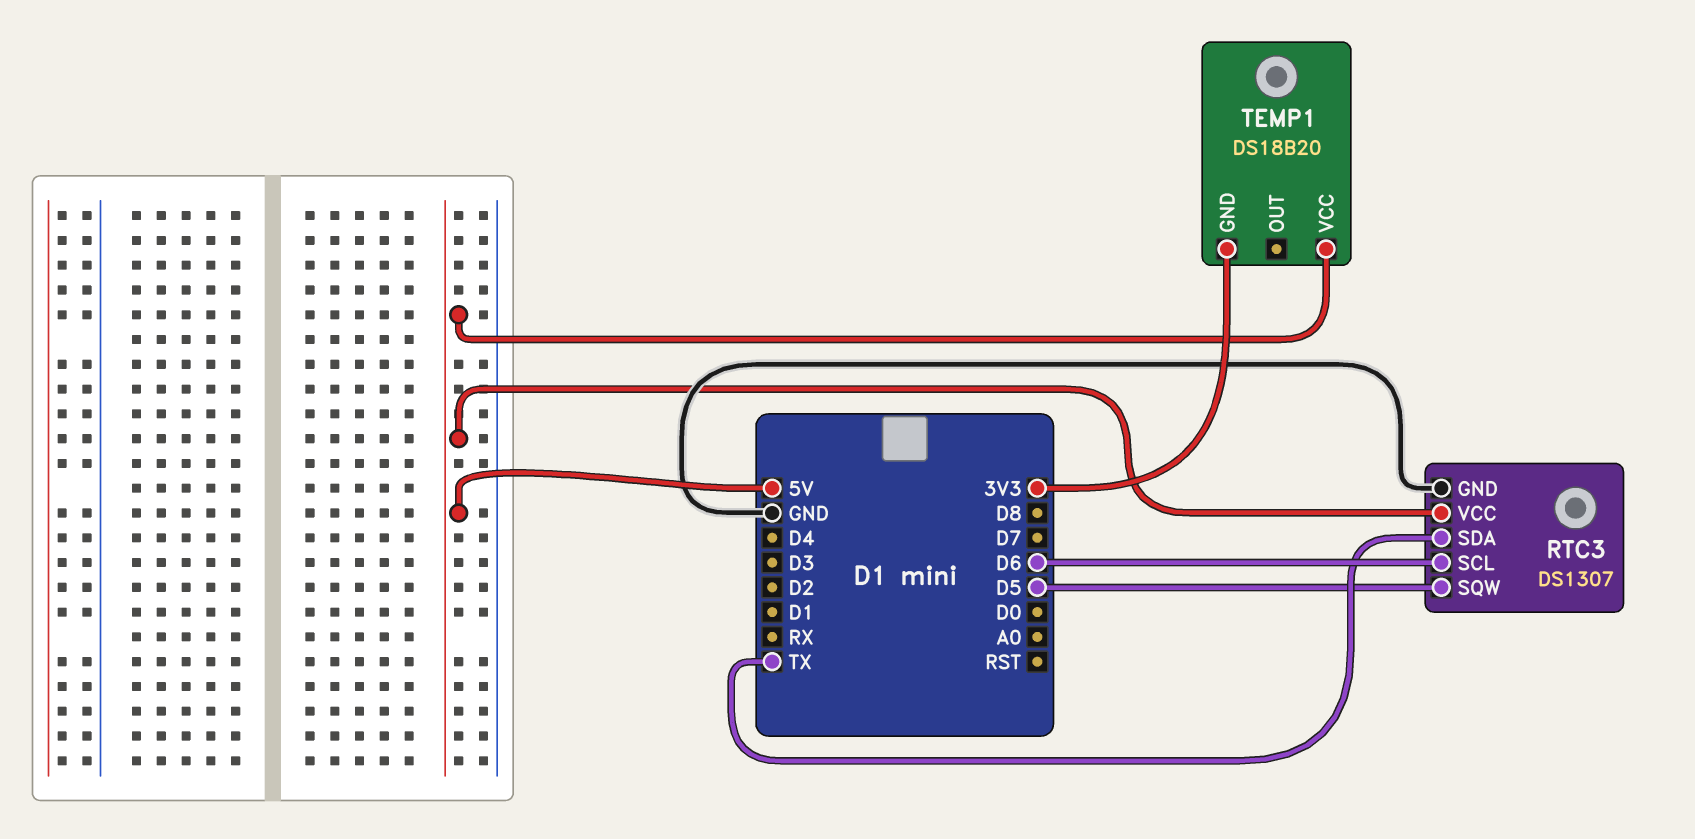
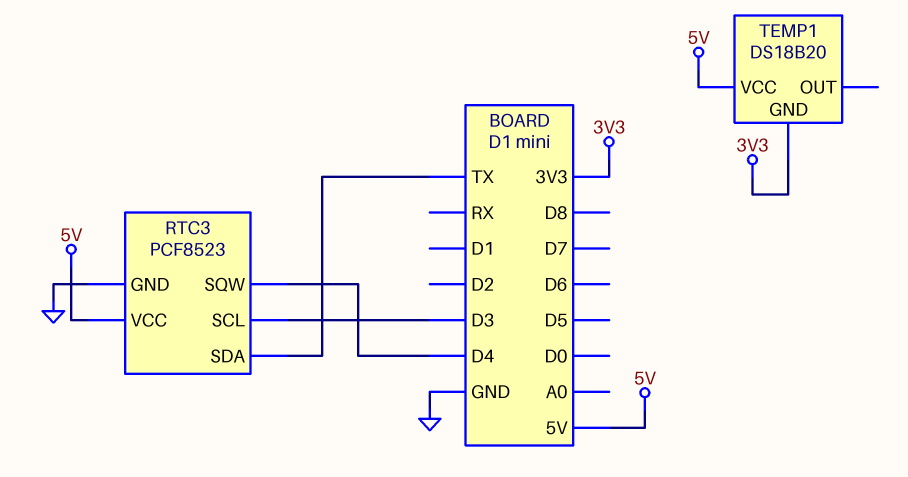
RTC3: DS1307 -> PCF8523
RTC3 pin SCL: D6 -> D3
RTC3 pin SQW: D5 -> D4

